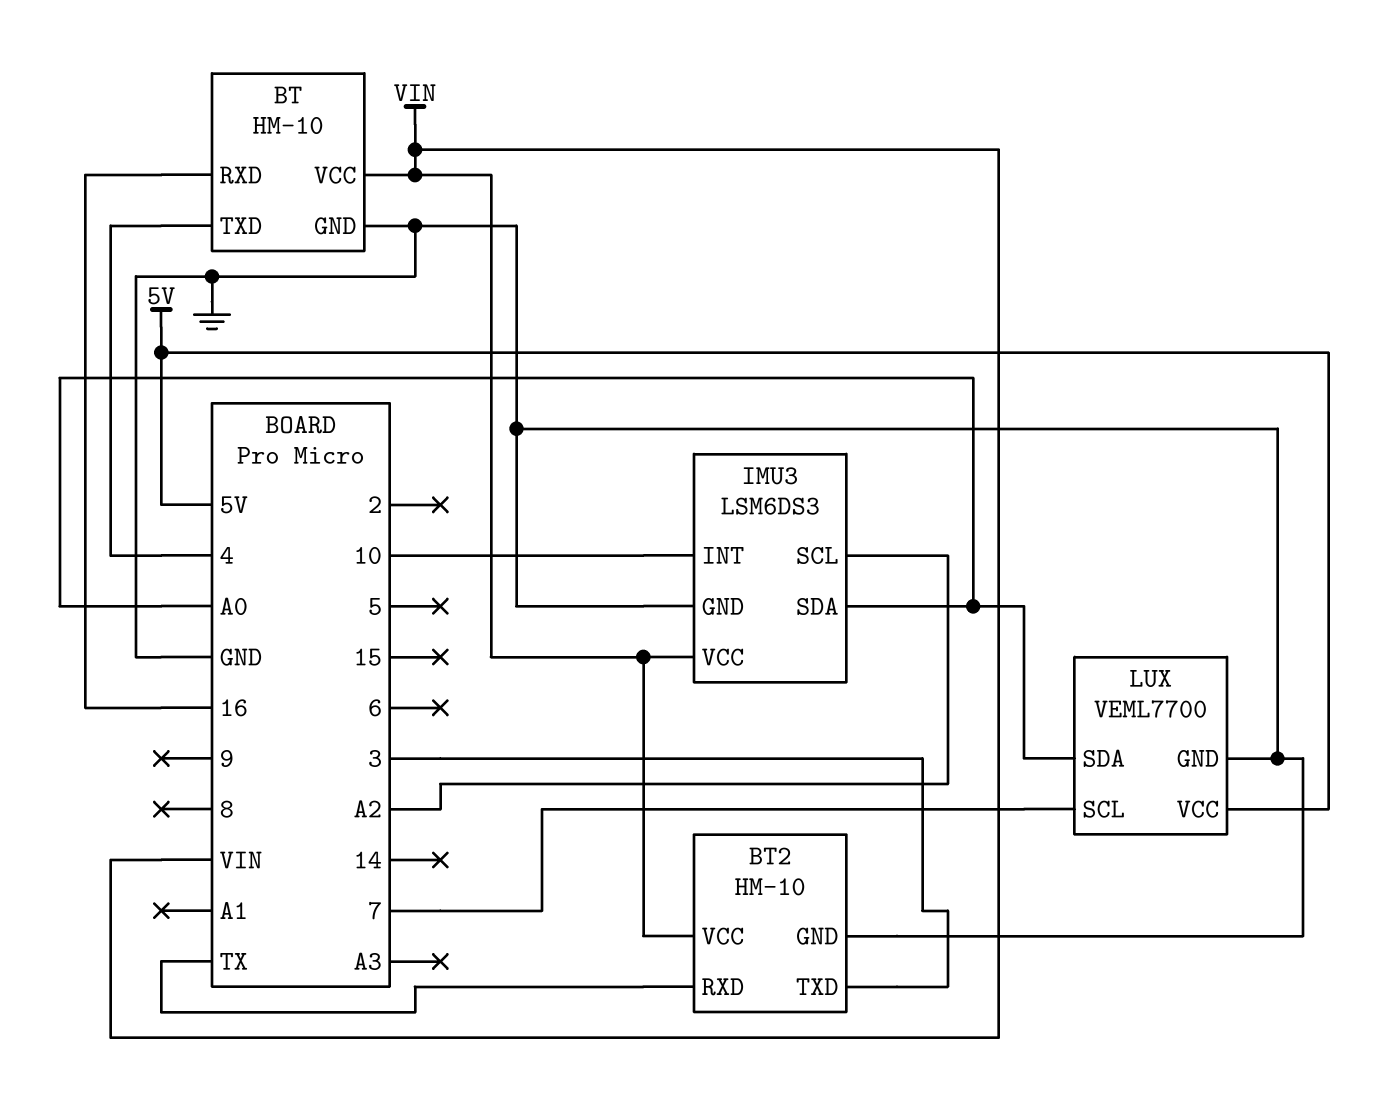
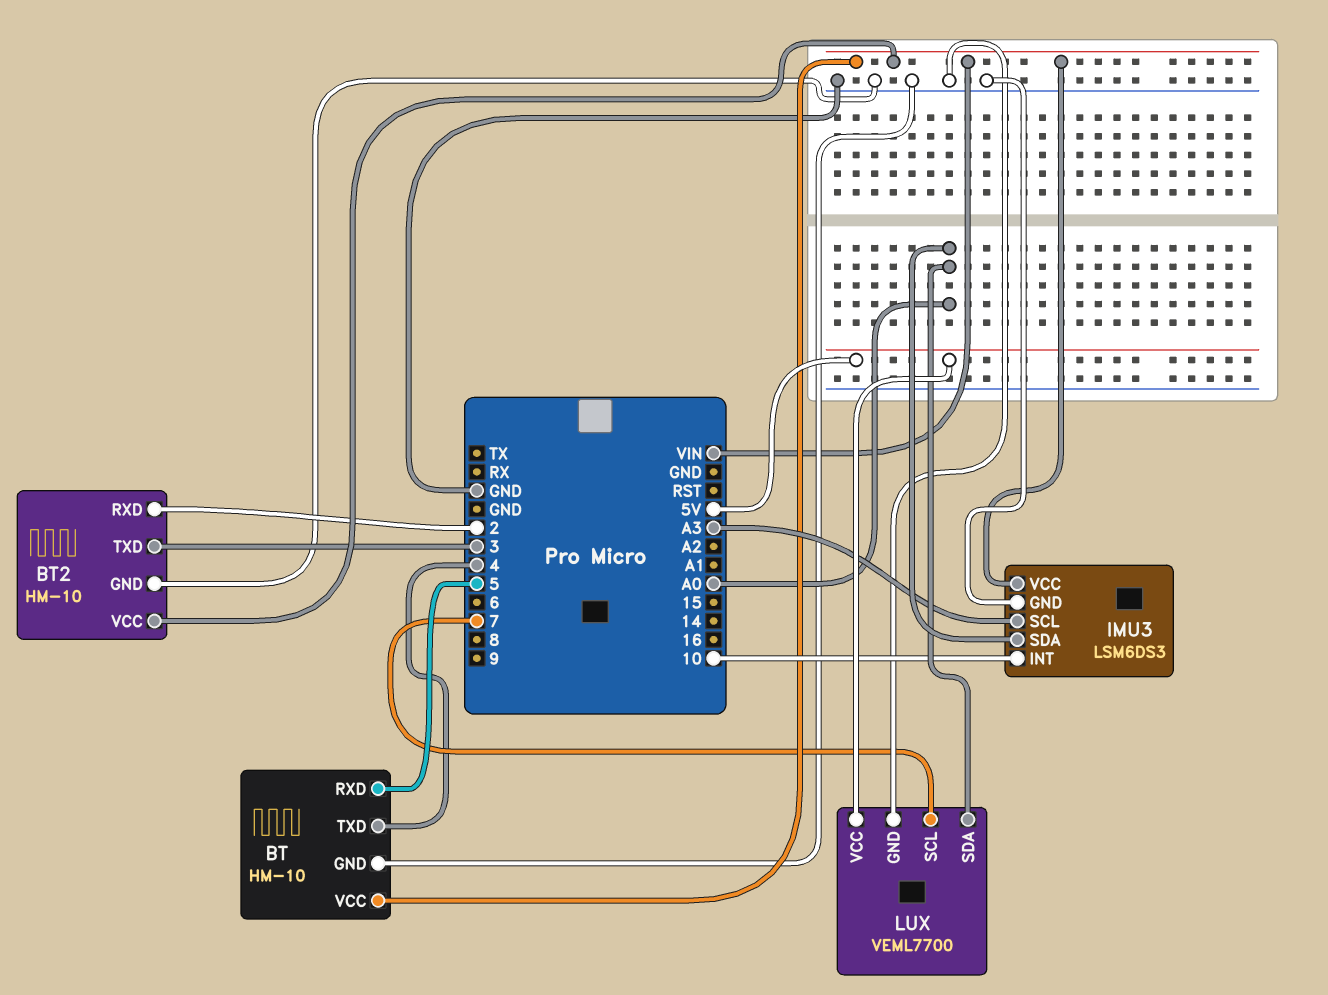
BT pin RXD: 16 -> 5
BT2 pin RXD: TX -> 2
IMU3 pin SCL: A2 -> A3

